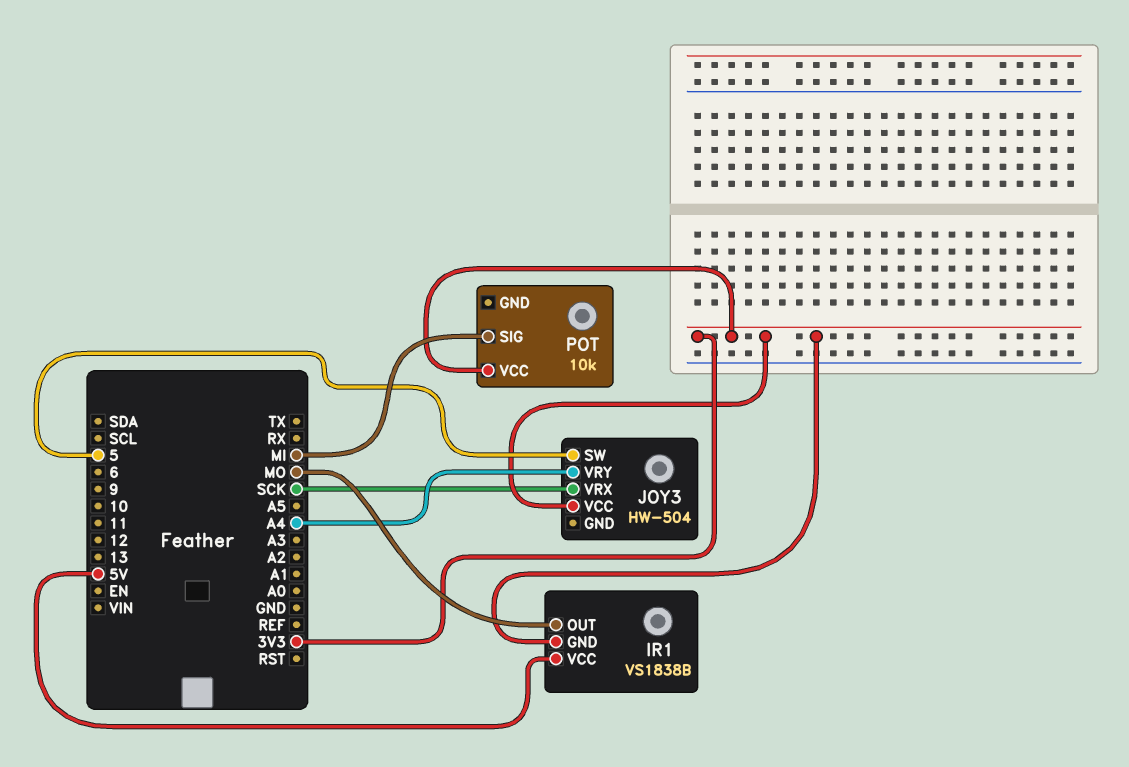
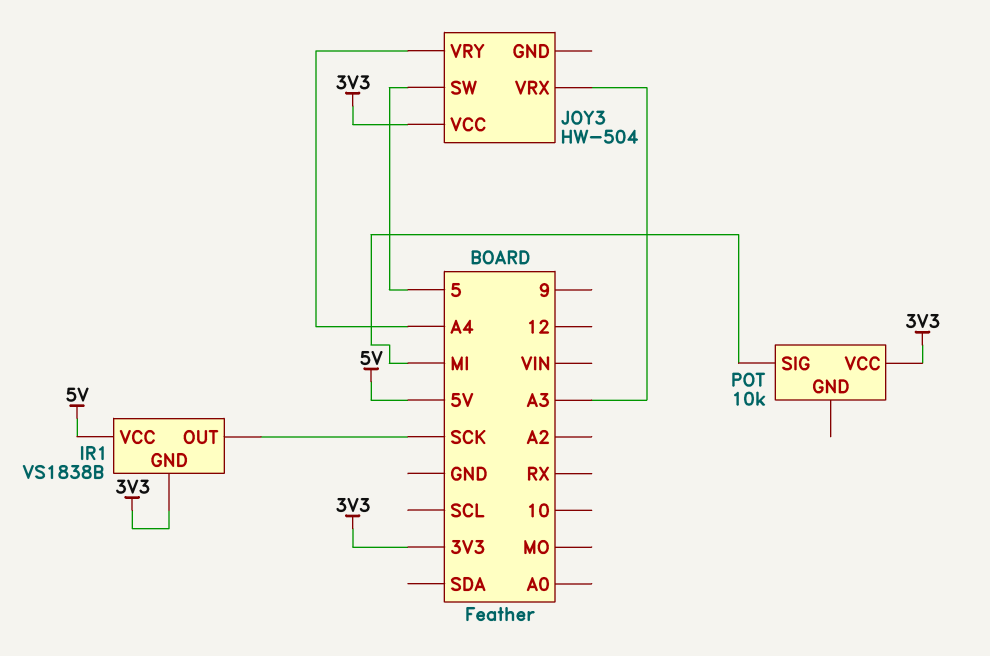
IR1 pin OUT: MO -> SCK
JOY3 pin VRX: SCK -> A3

